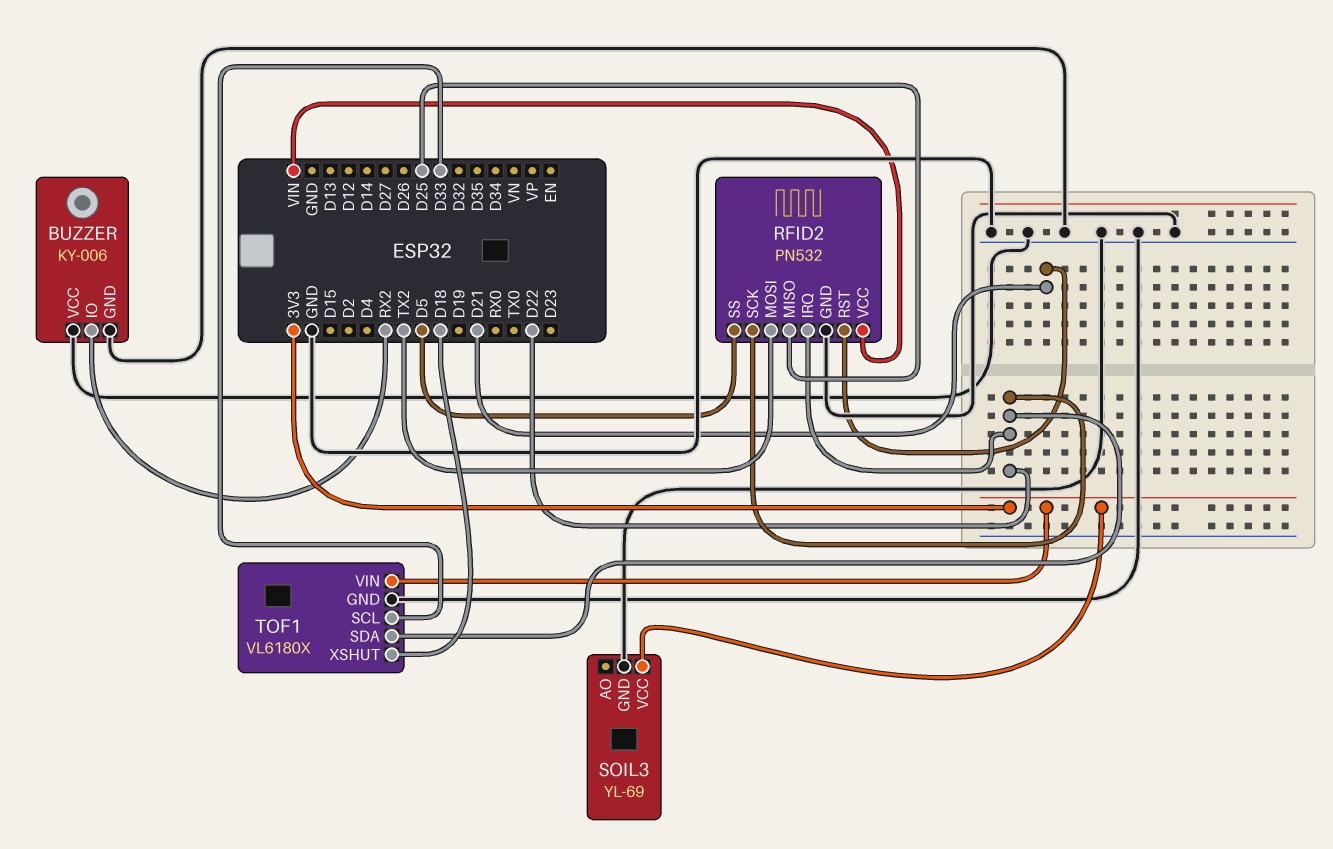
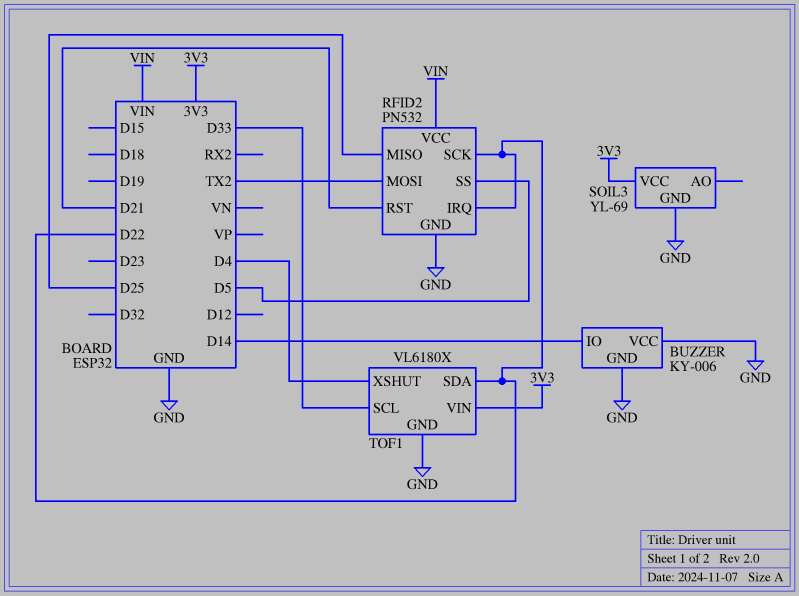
BUZZER pin IO: RX2 -> D14
TOF1 pin XSHUT: D18 -> D4

